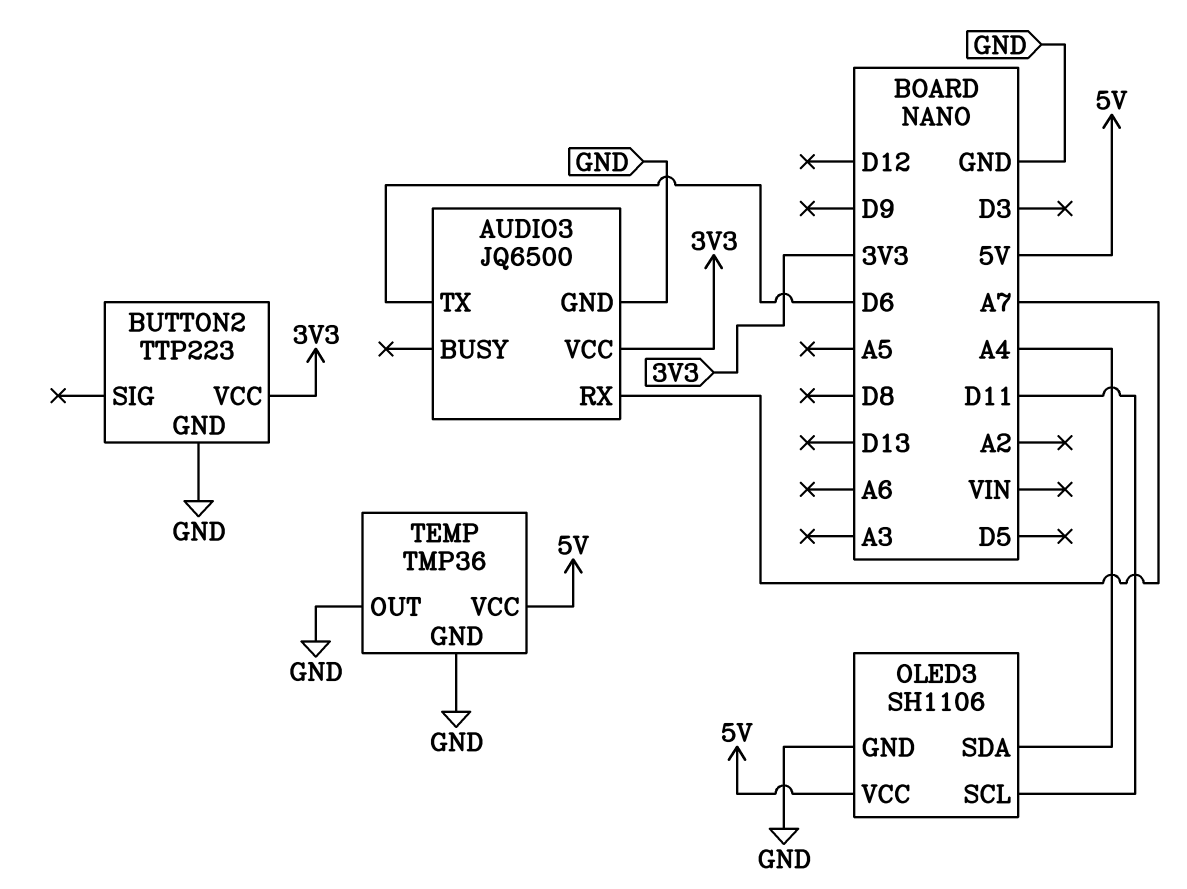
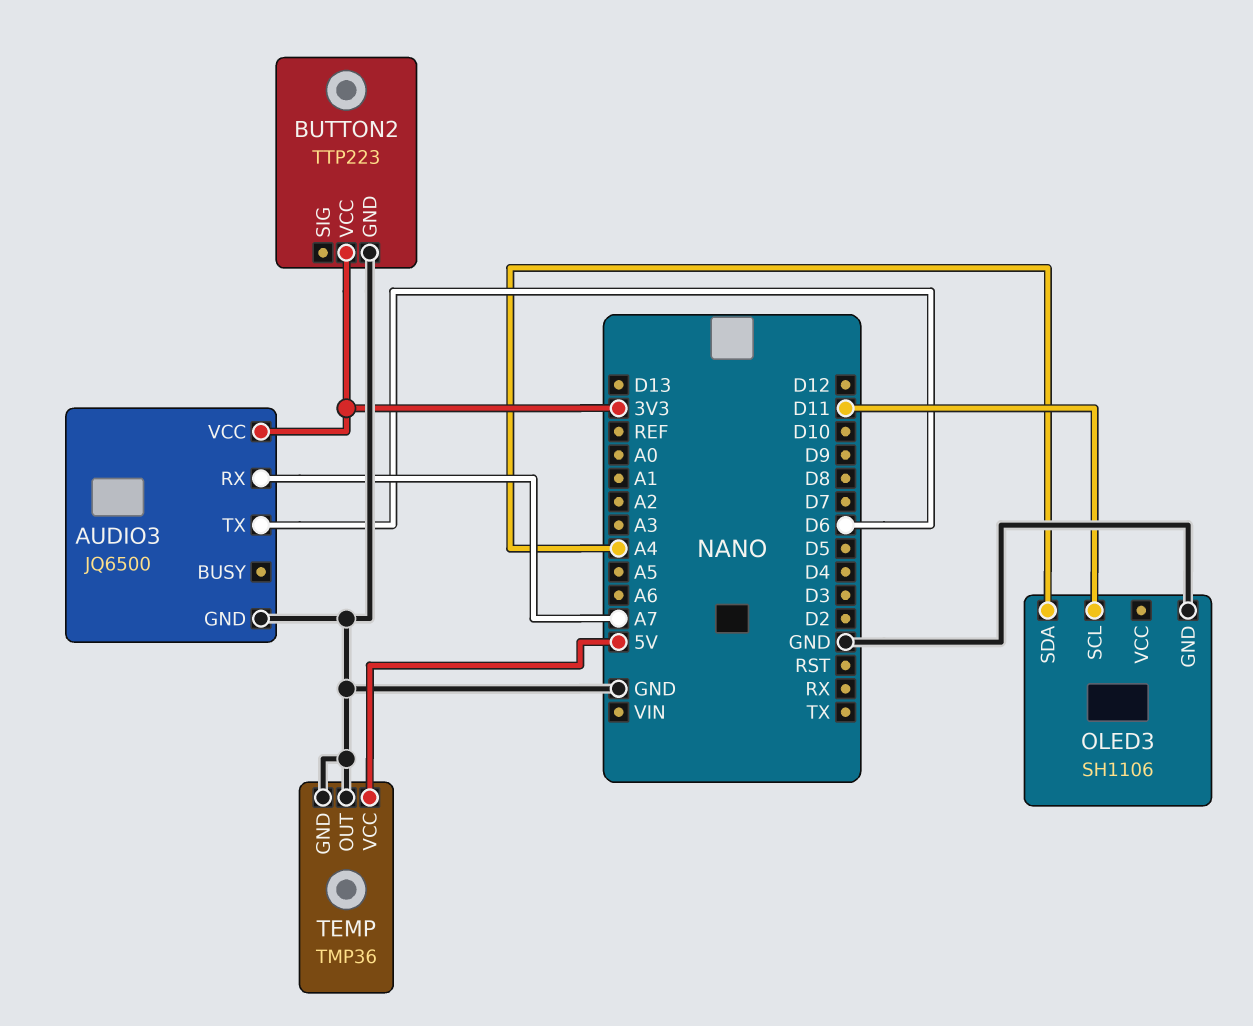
OLED3 pin VCC: 5V -> none

